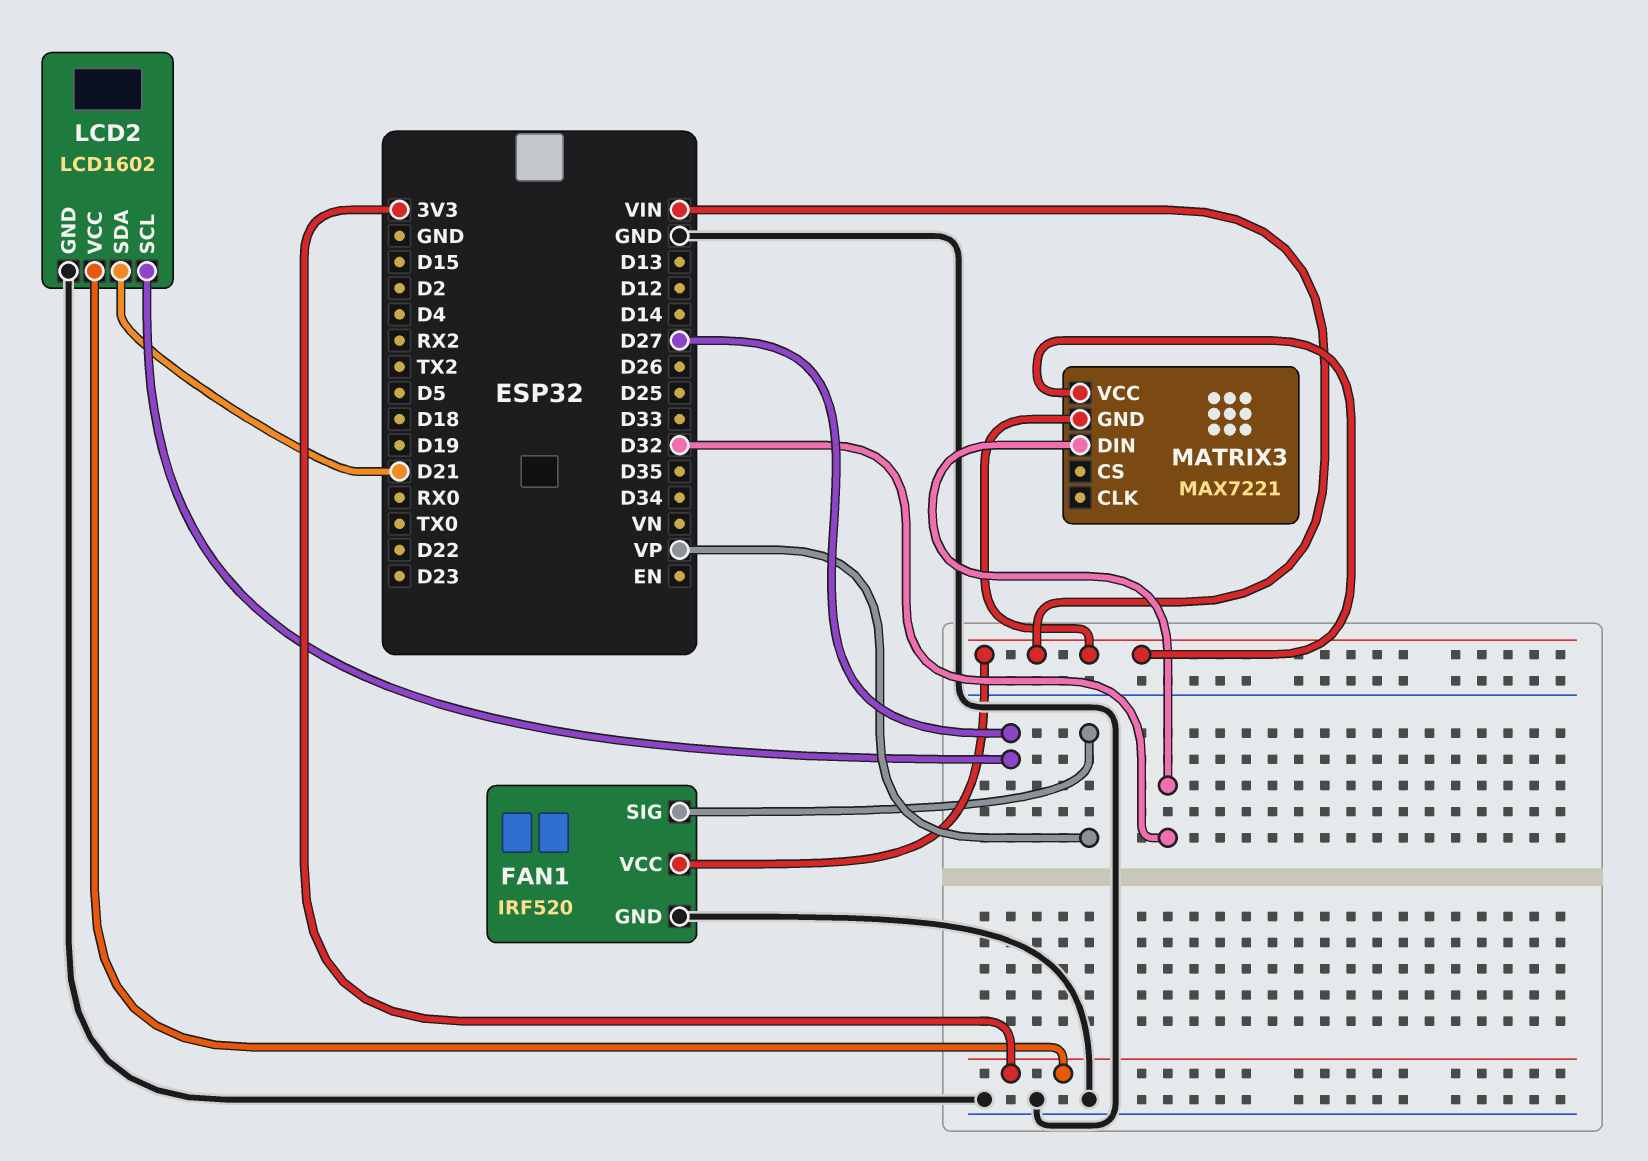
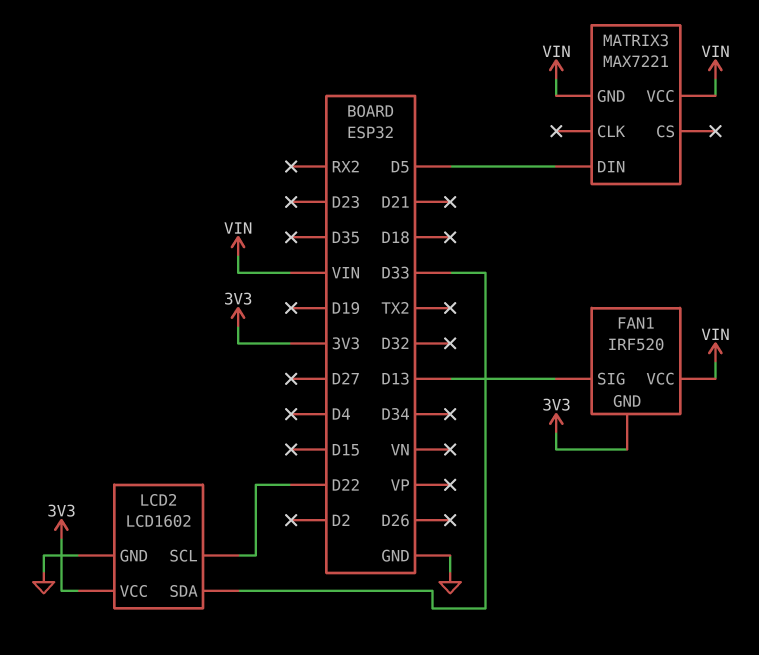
FAN1 pin GND: GND -> 3V3
FAN1 pin SIG: VP -> D13
LCD2 pin SCL: D27 -> D22
LCD2 pin SDA: D21 -> D33
MATRIX3 pin DIN: D32 -> D5

